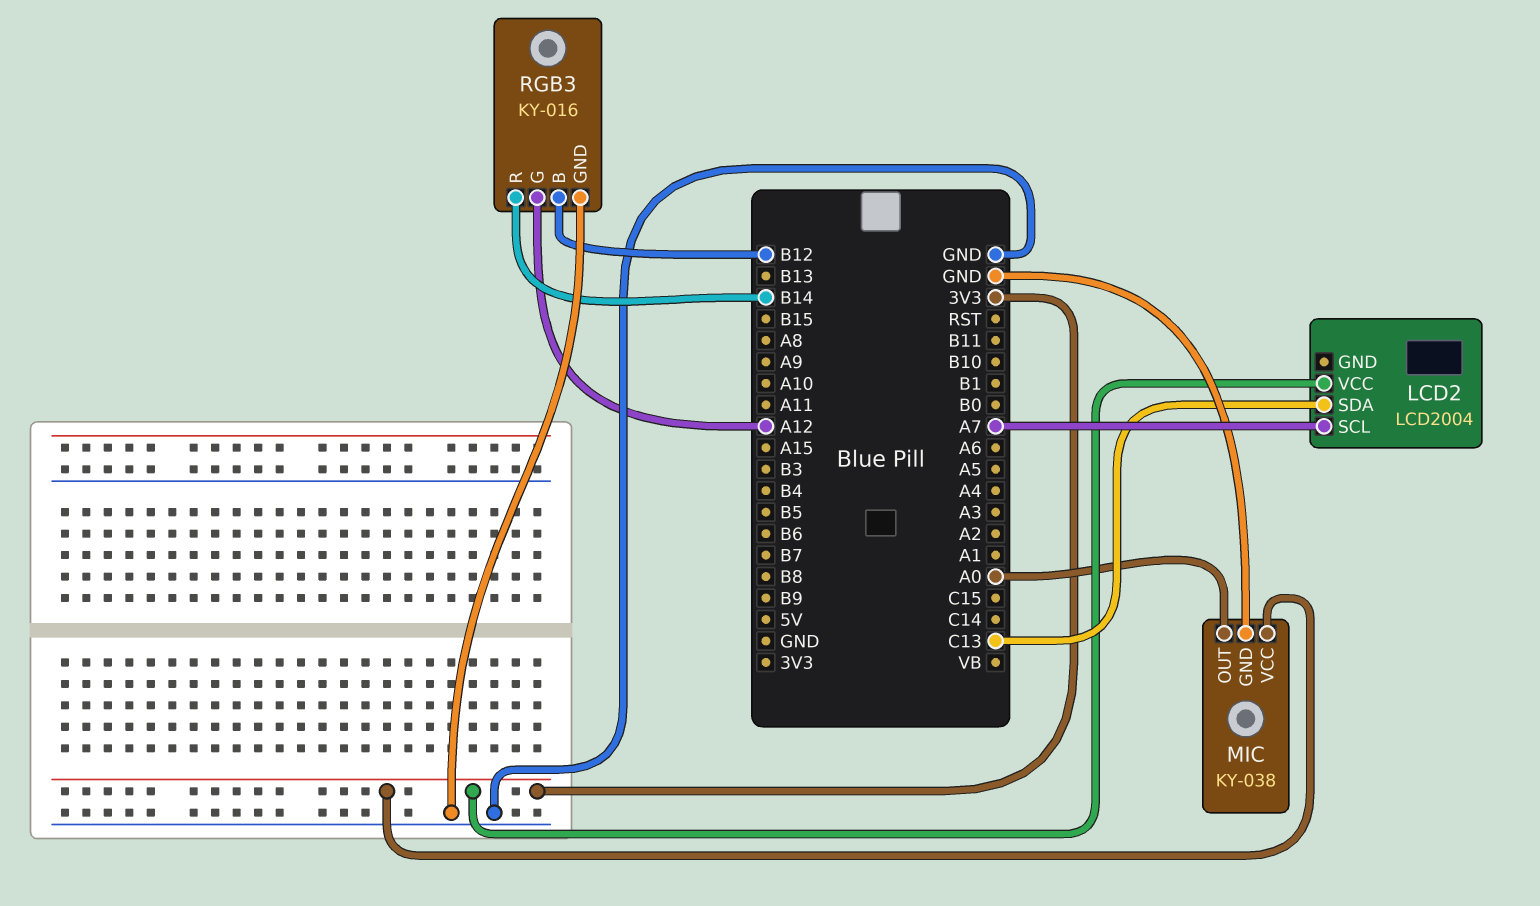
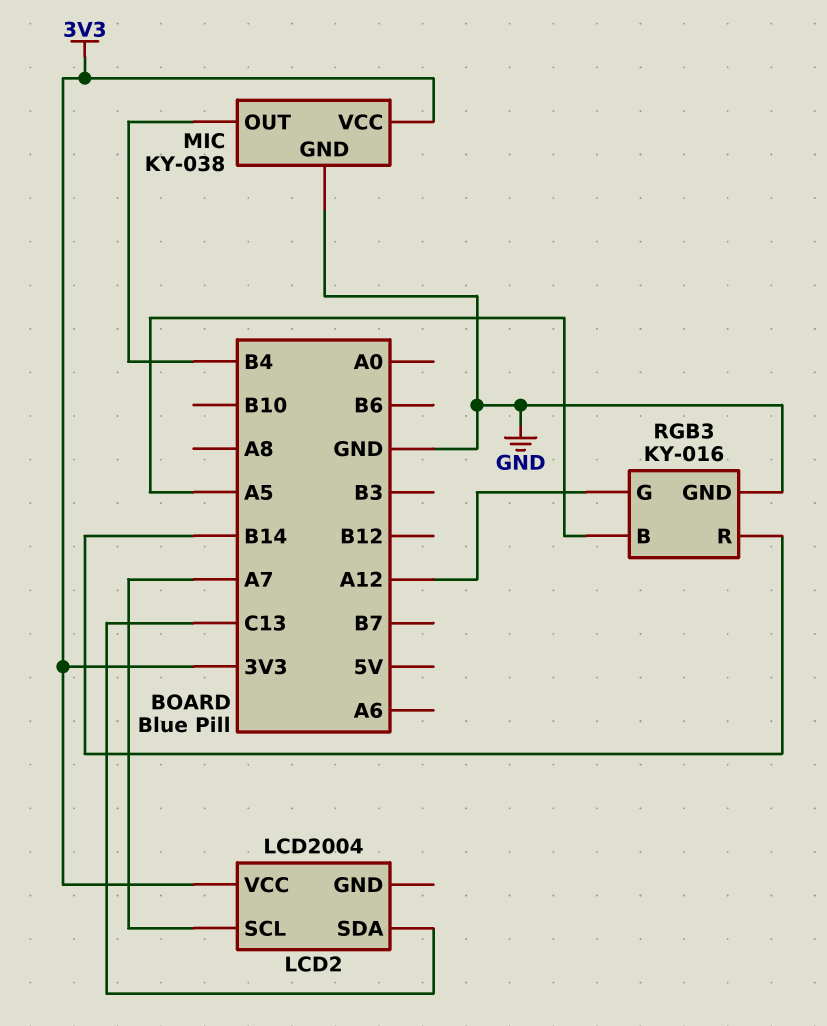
MIC pin OUT: A0 -> B4
RGB3 pin B: B12 -> A5

